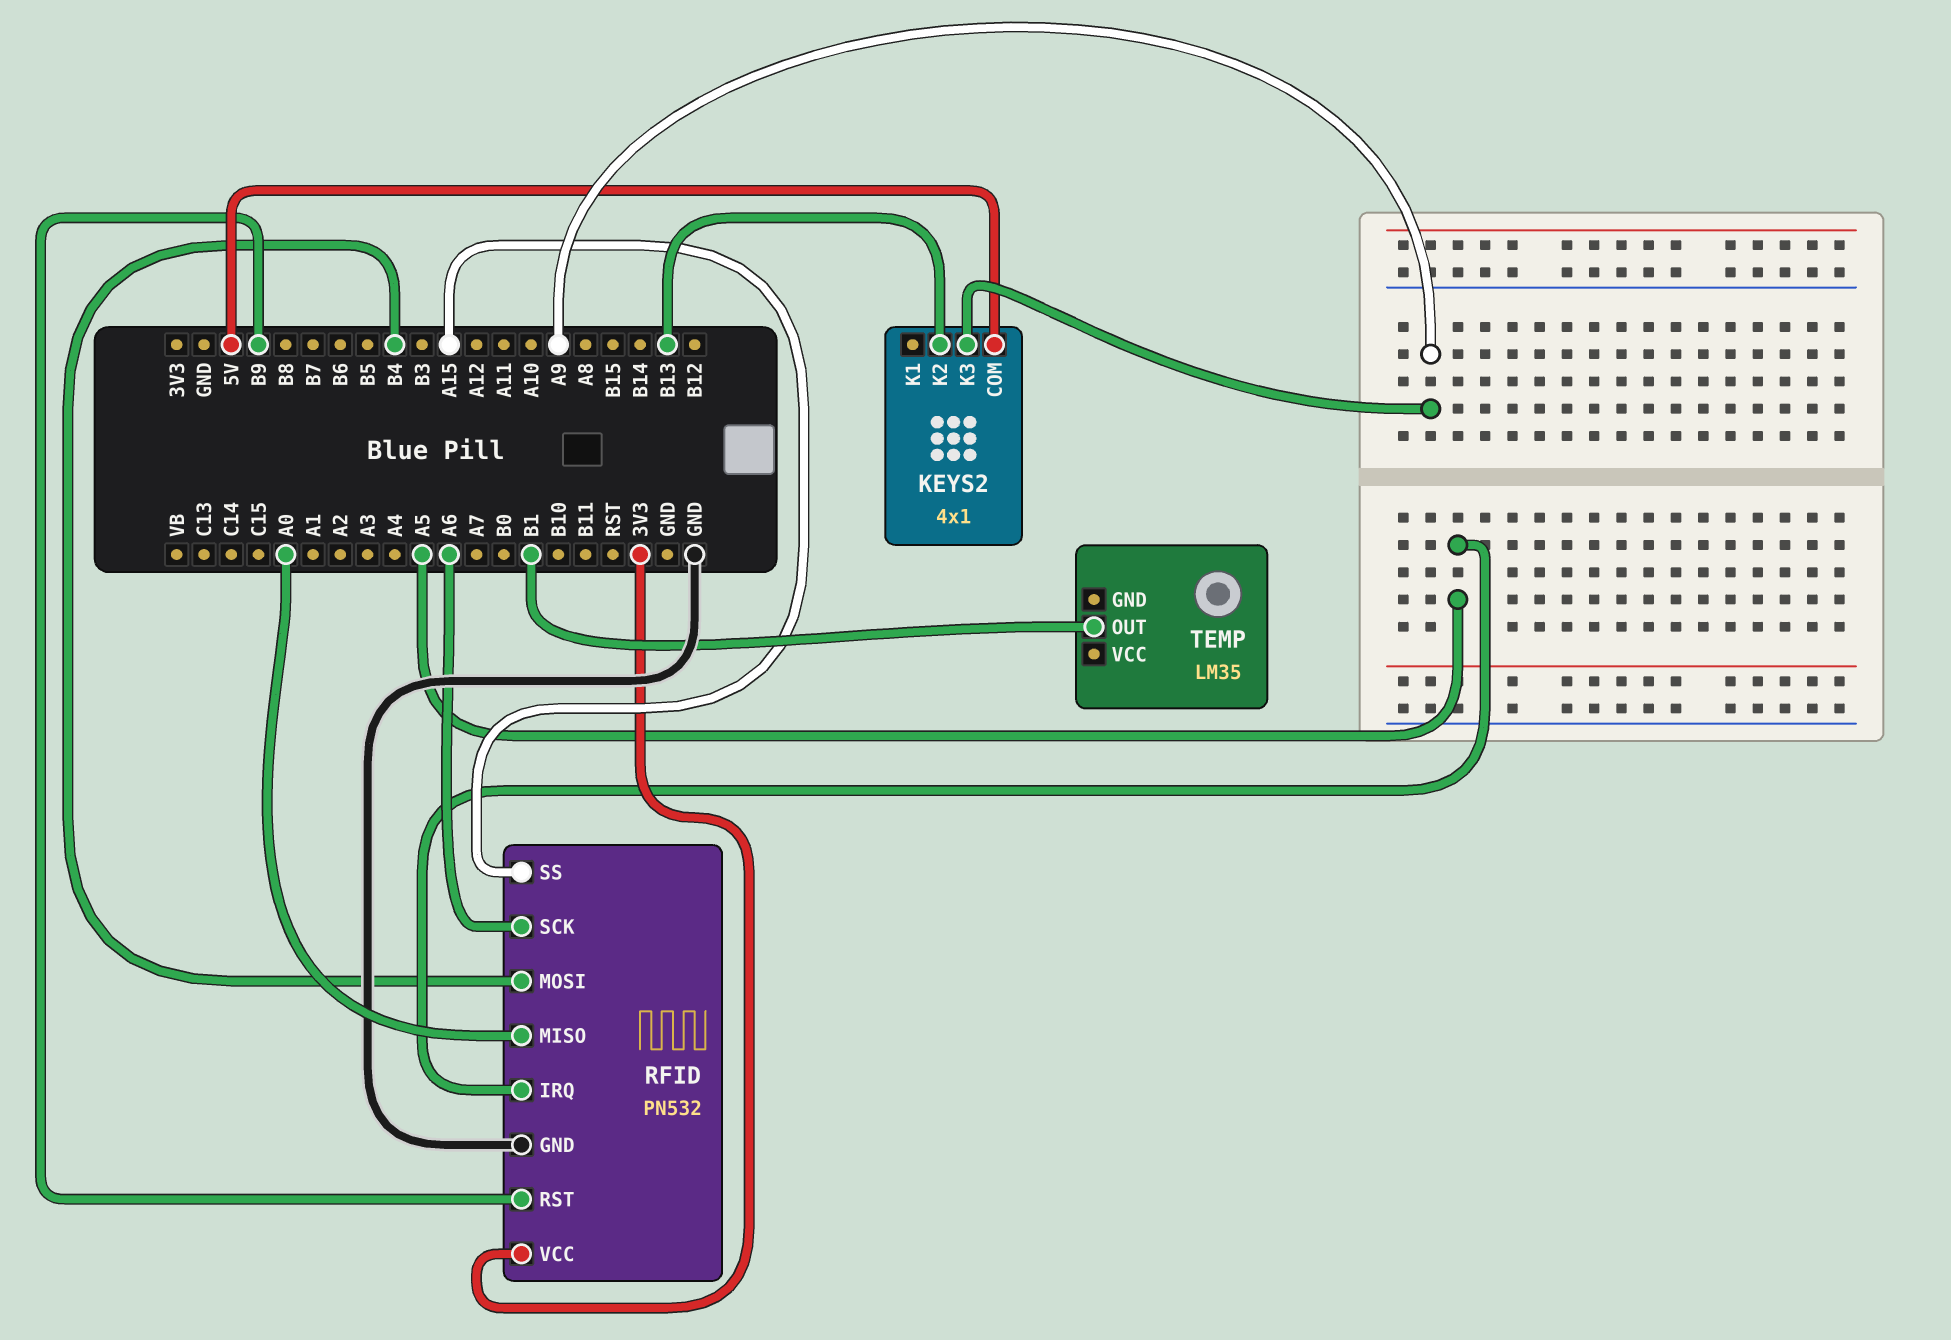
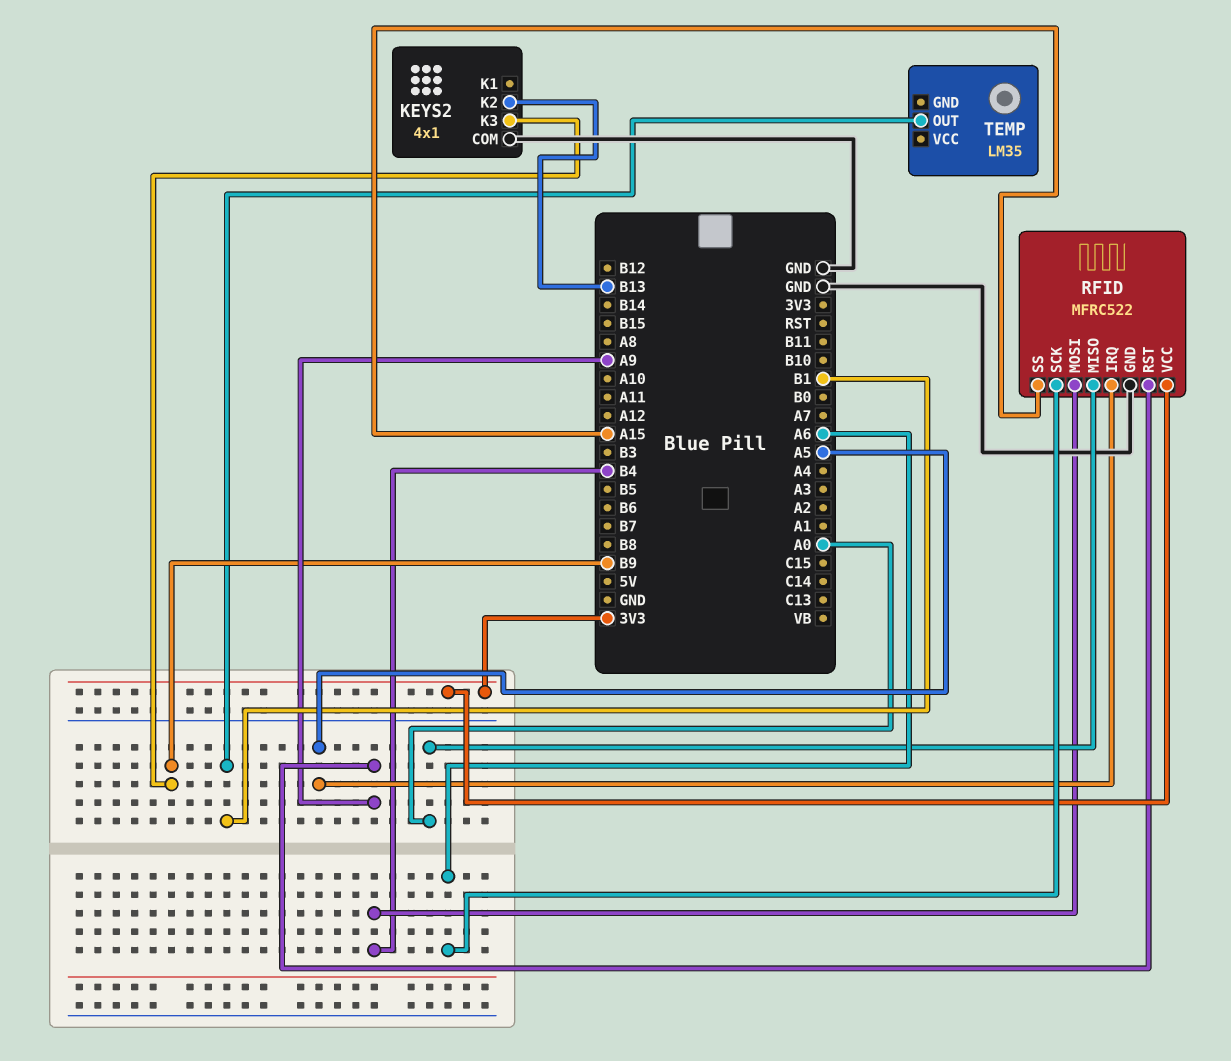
KEYS2 pin COM: 5V -> GND
KEYS2 pin K3: A9 -> B9
RFID: PN532 -> MFRC522
RFID pin RST: B9 -> A9

